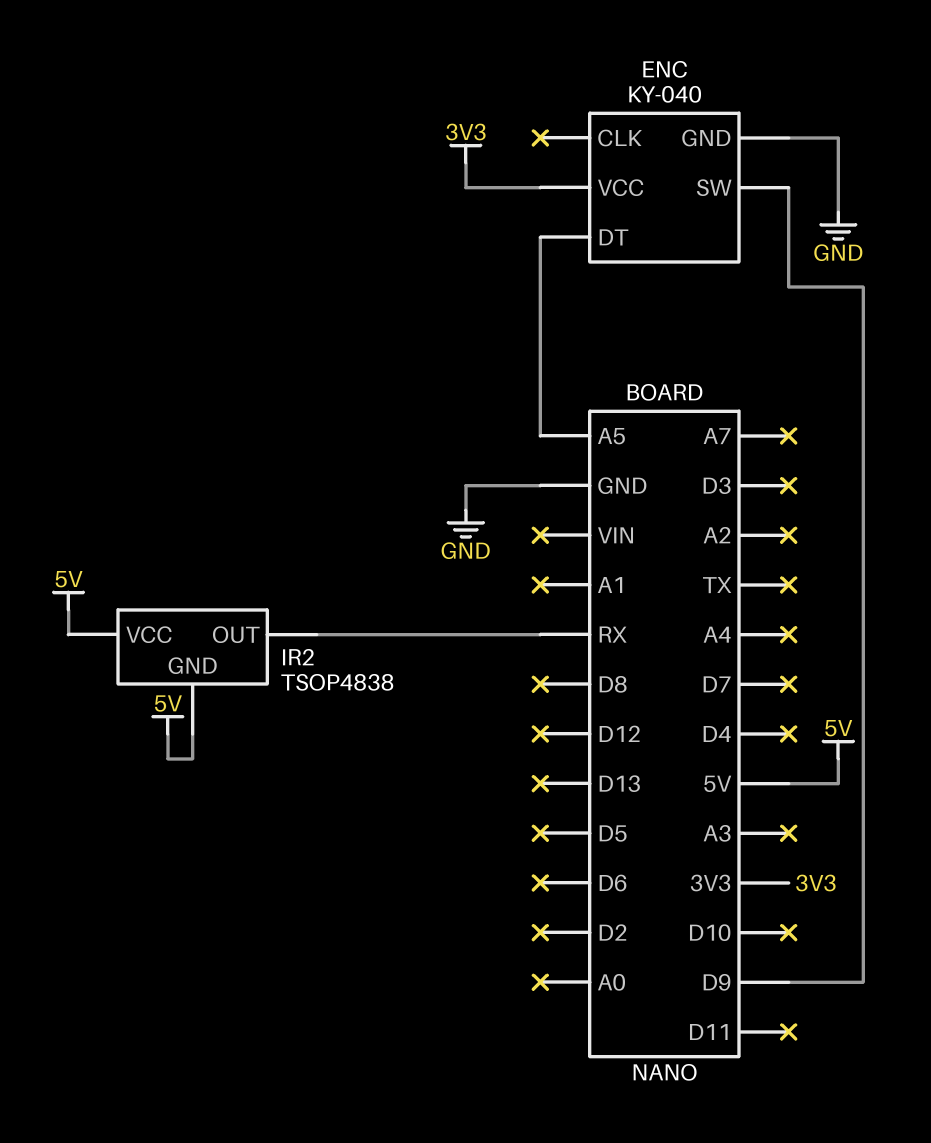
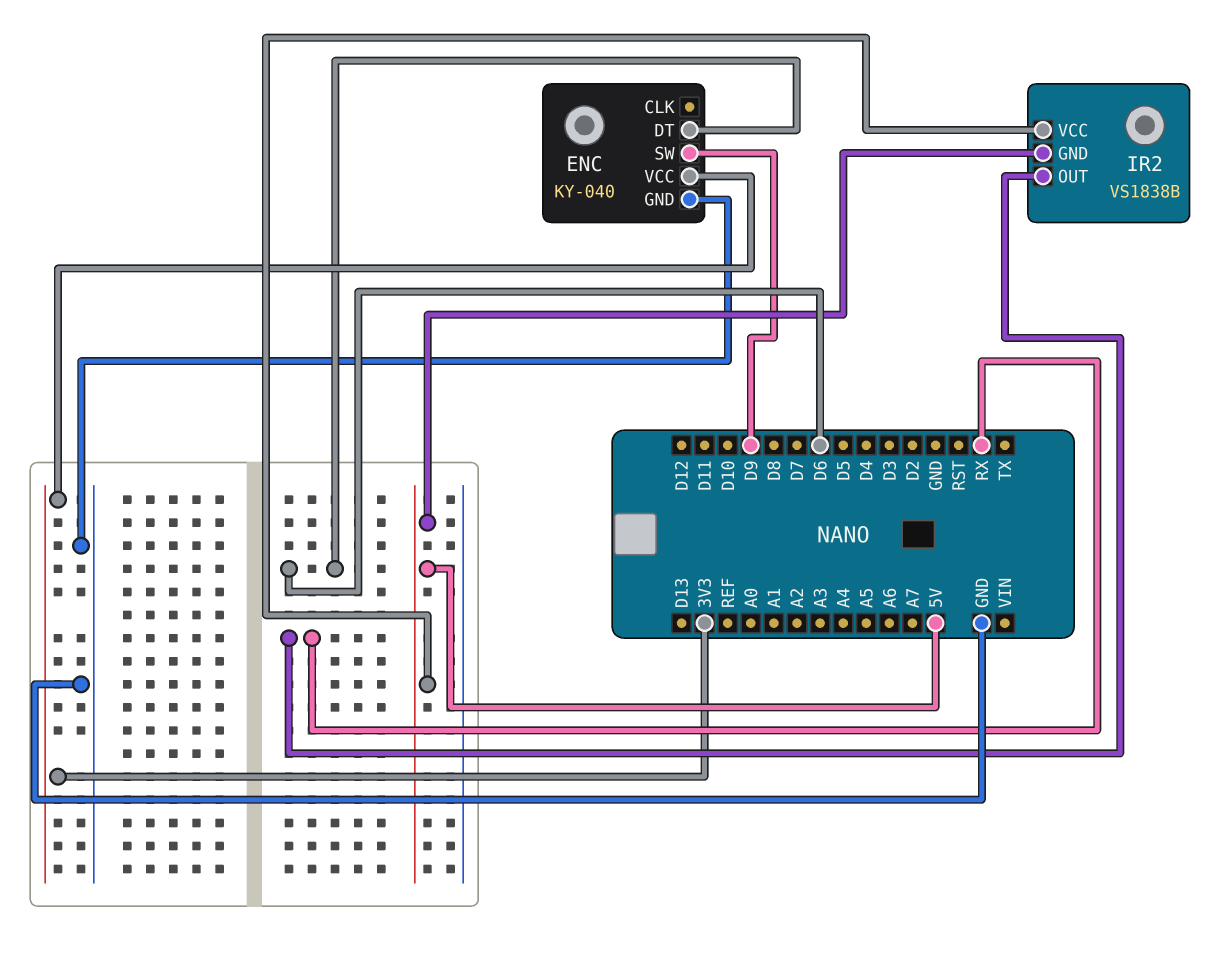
ENC pin DT: A5 -> D6
IR2: TSOP4838 -> VS1838B

